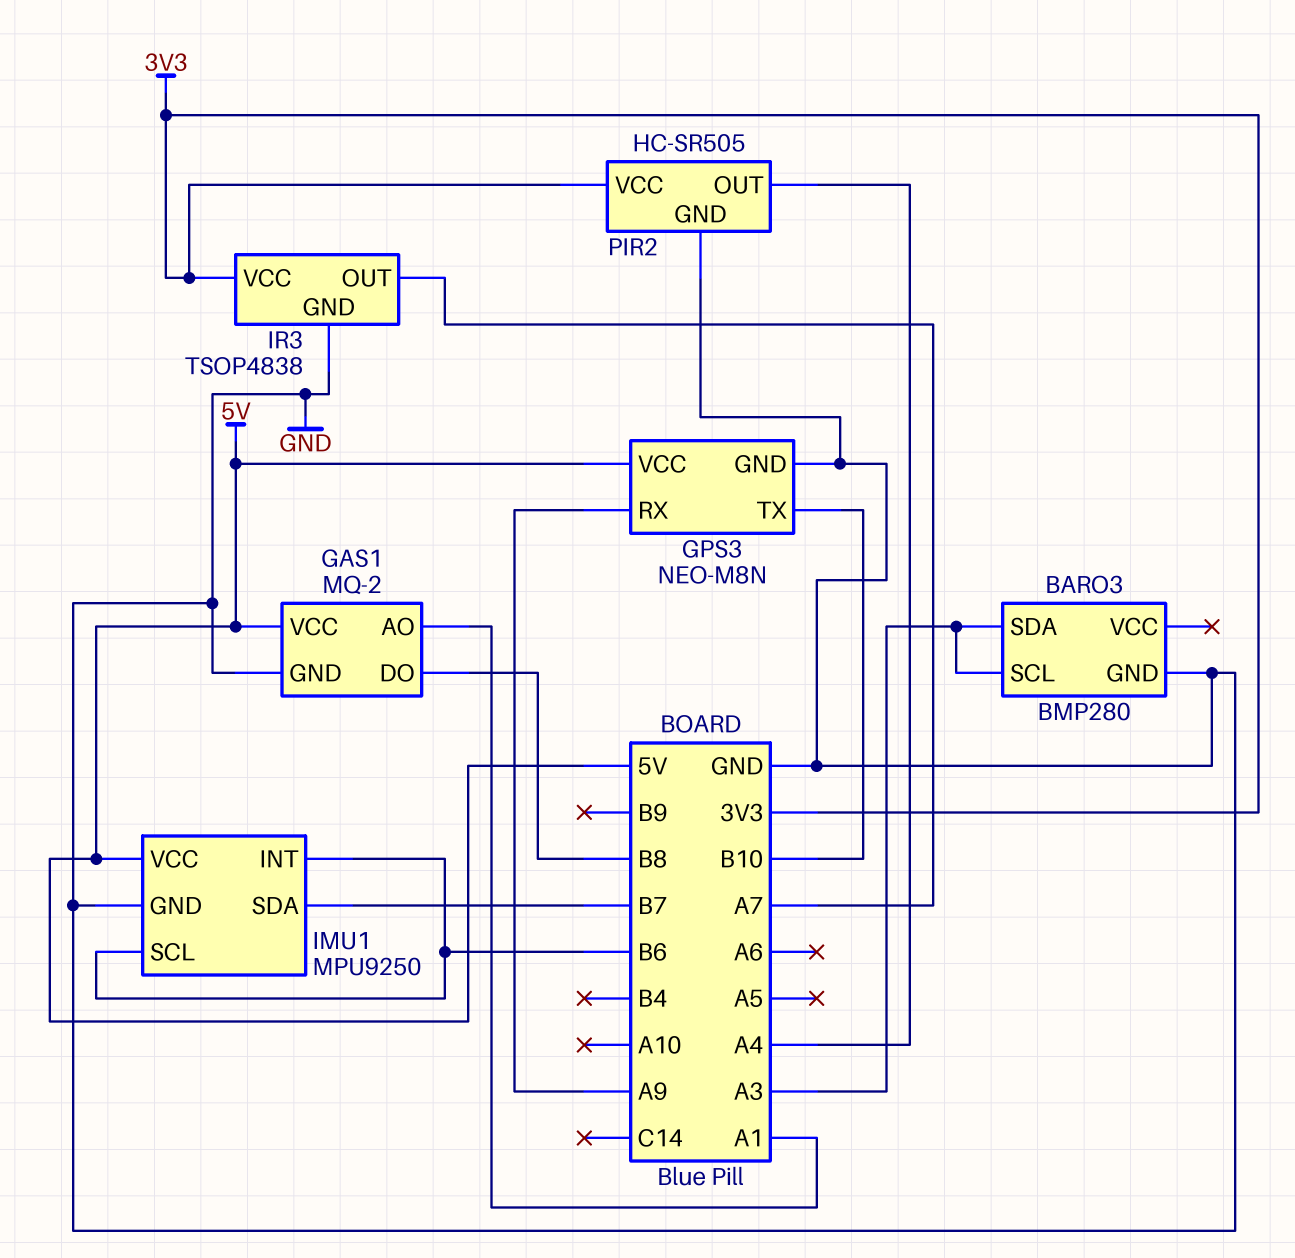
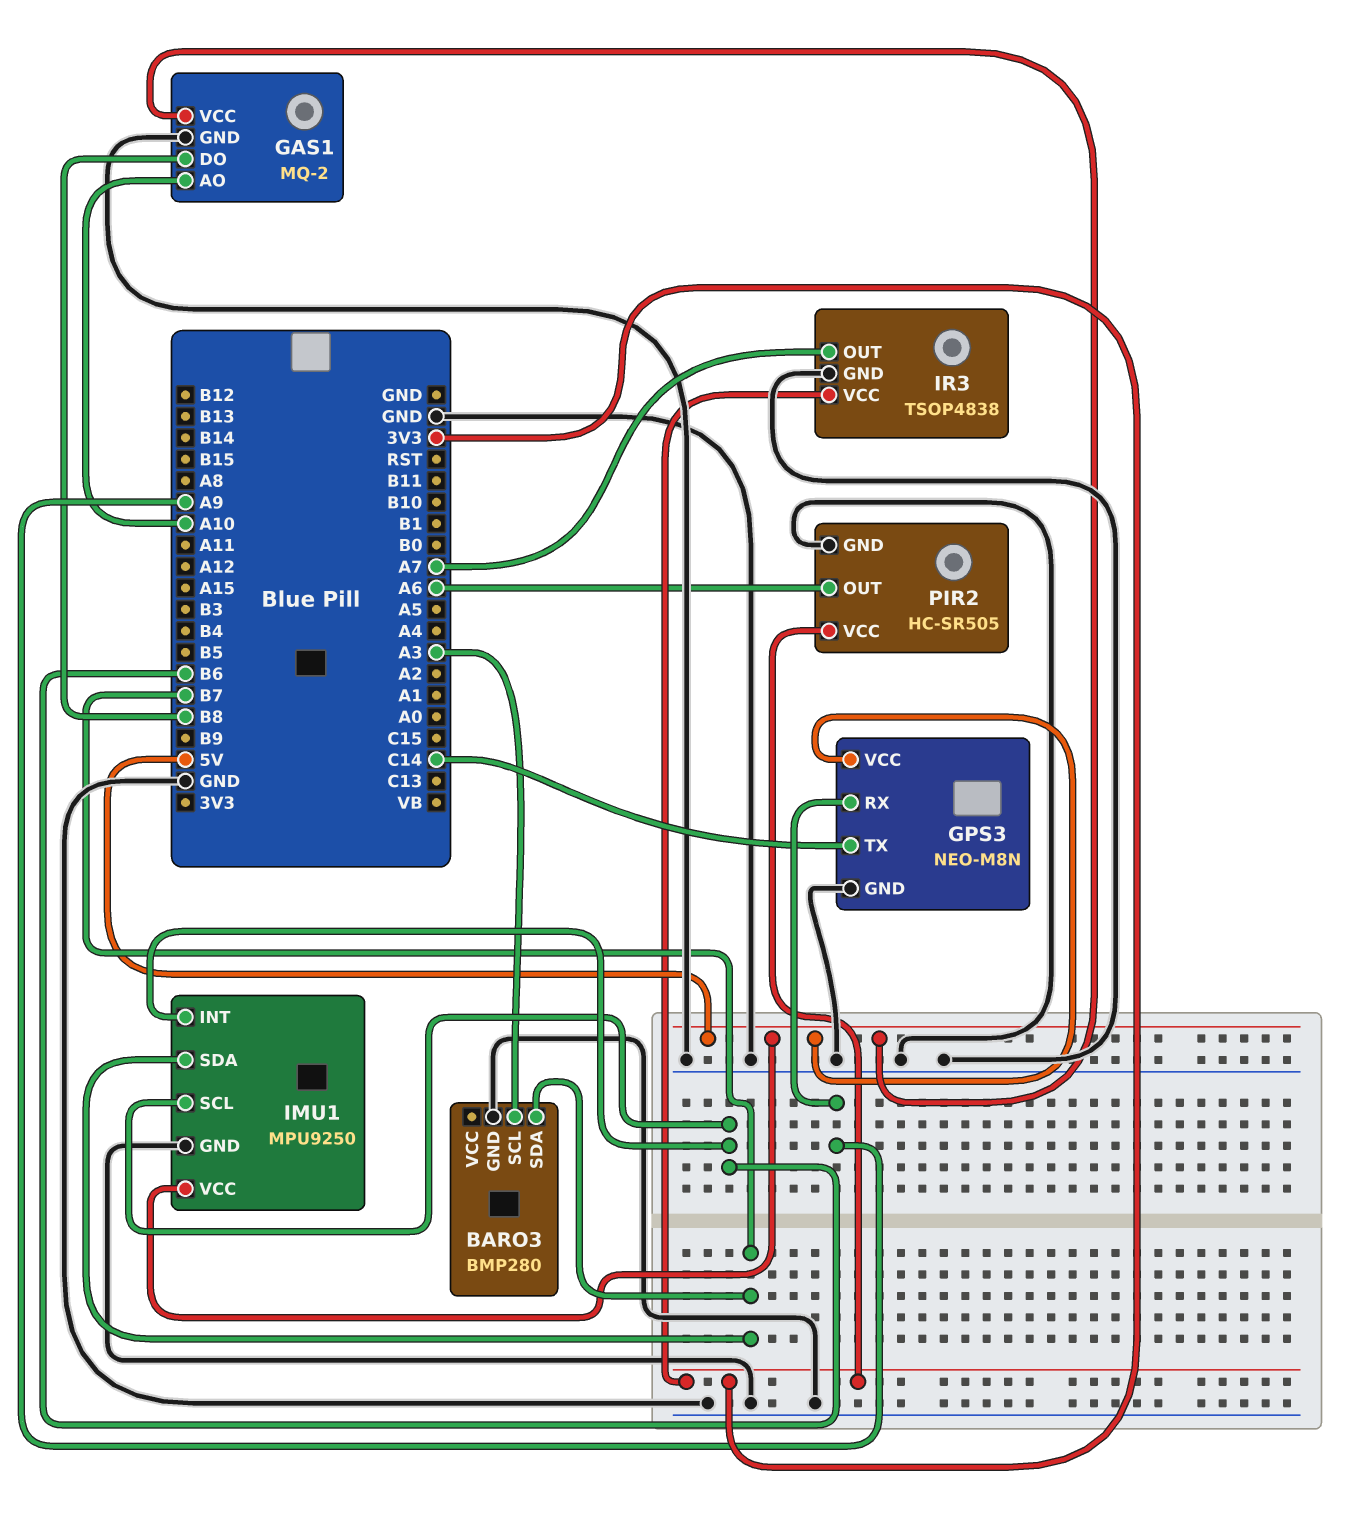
BARO3 pin SDA: A3 -> B7
GAS1 pin AO: A1 -> A10
GPS3 pin TX: B10 -> C14
PIR2 pin OUT: A4 -> A6

